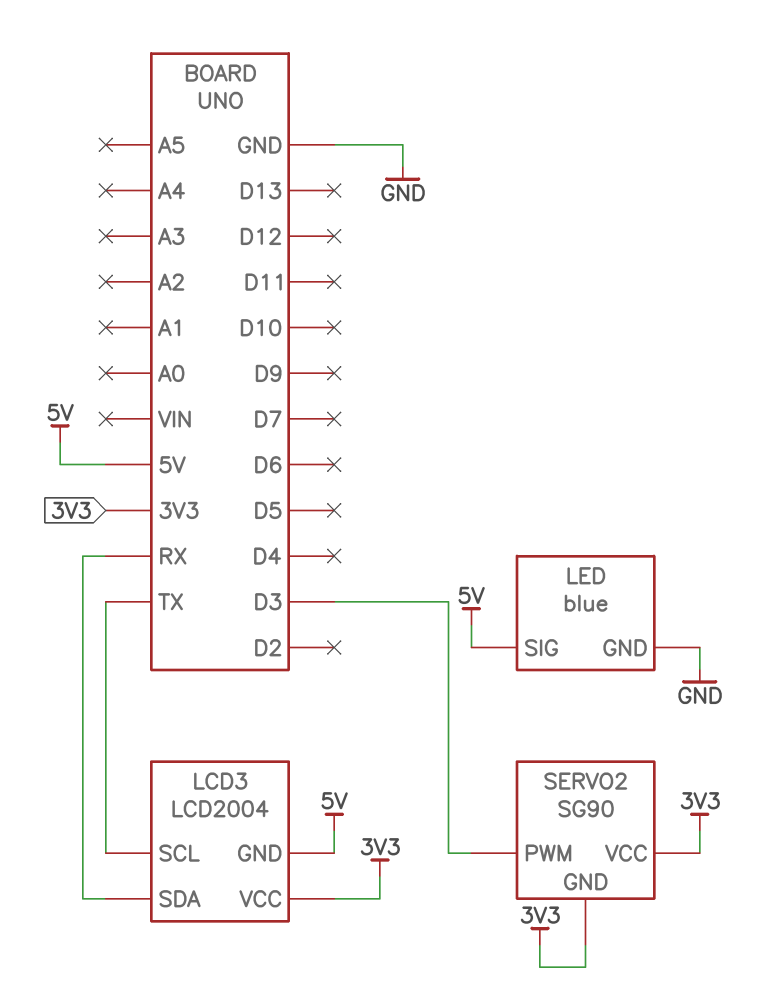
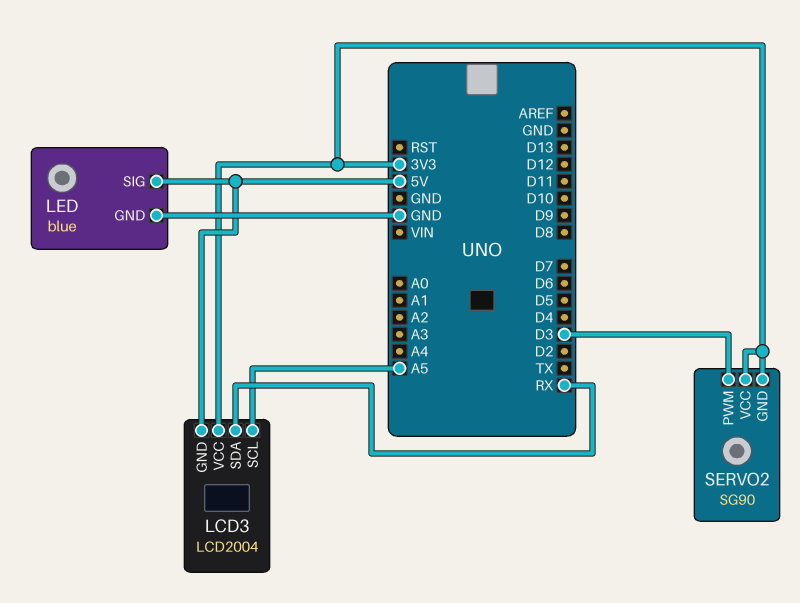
LCD3 pin SCL: TX -> A5

